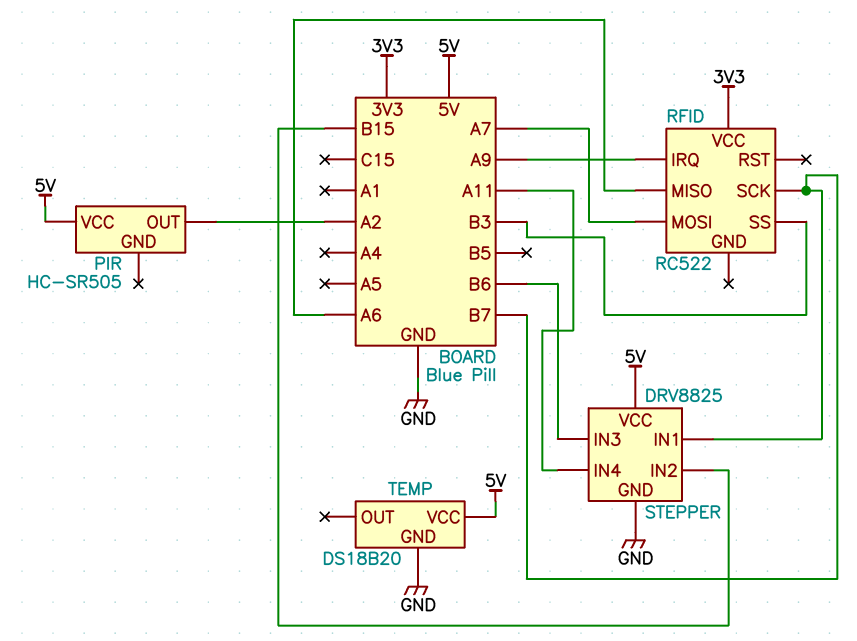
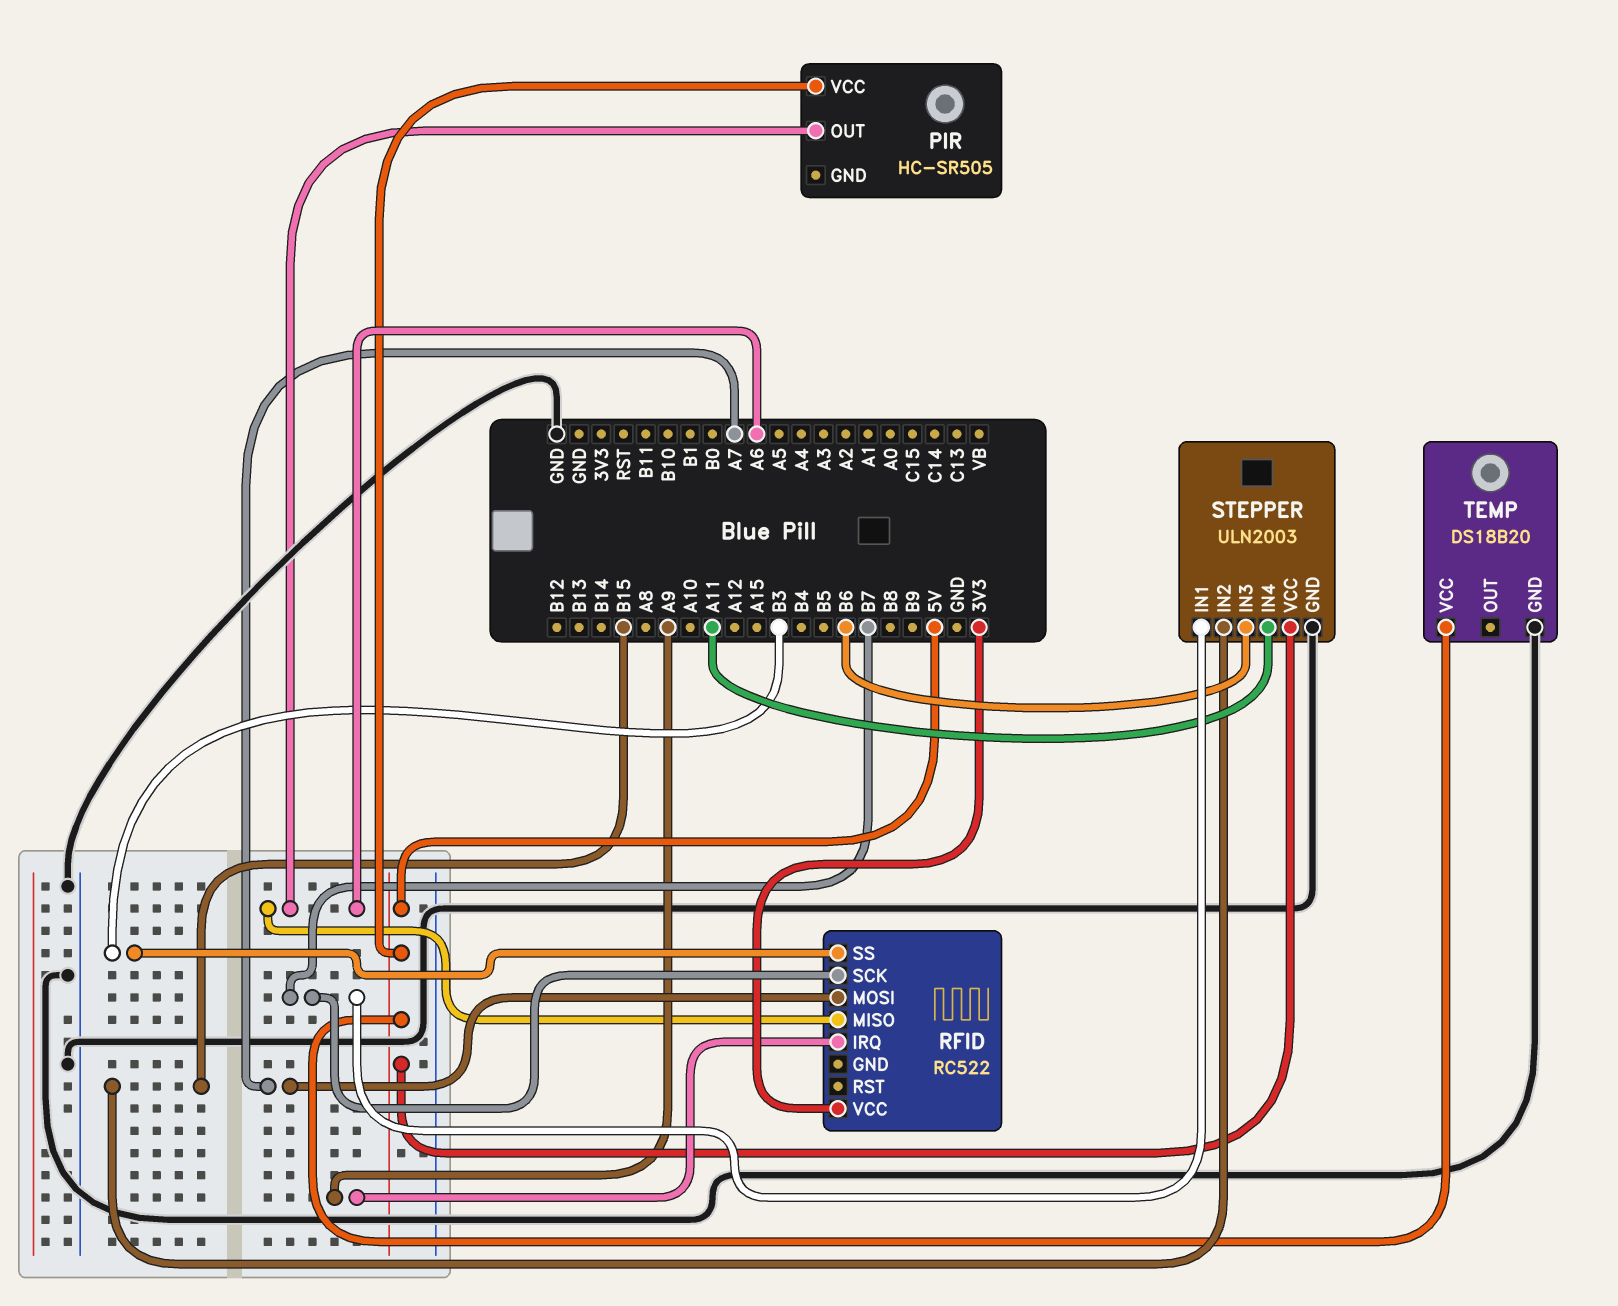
PIR pin OUT: A2 -> A6
STEPPER: DRV8825 -> ULN2003

